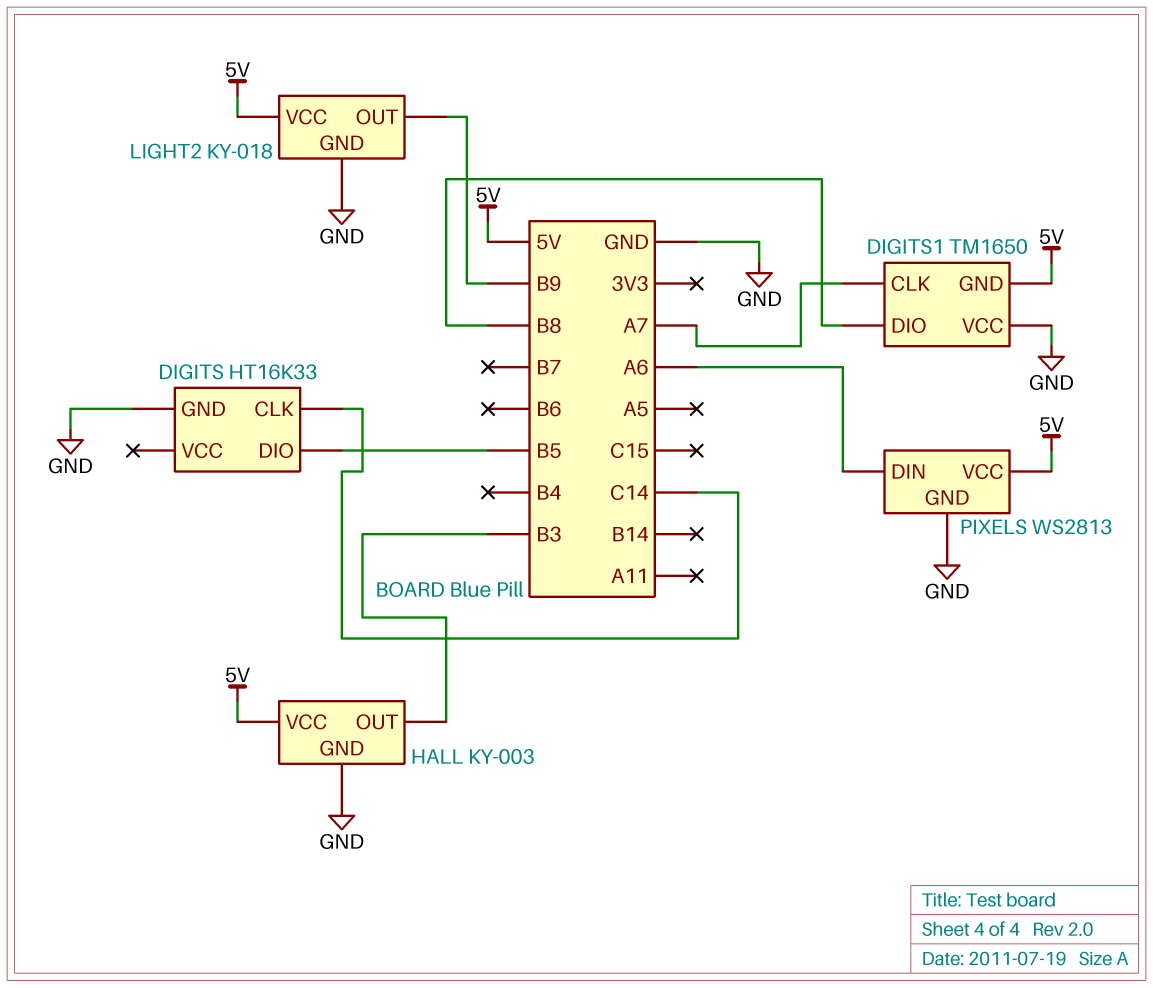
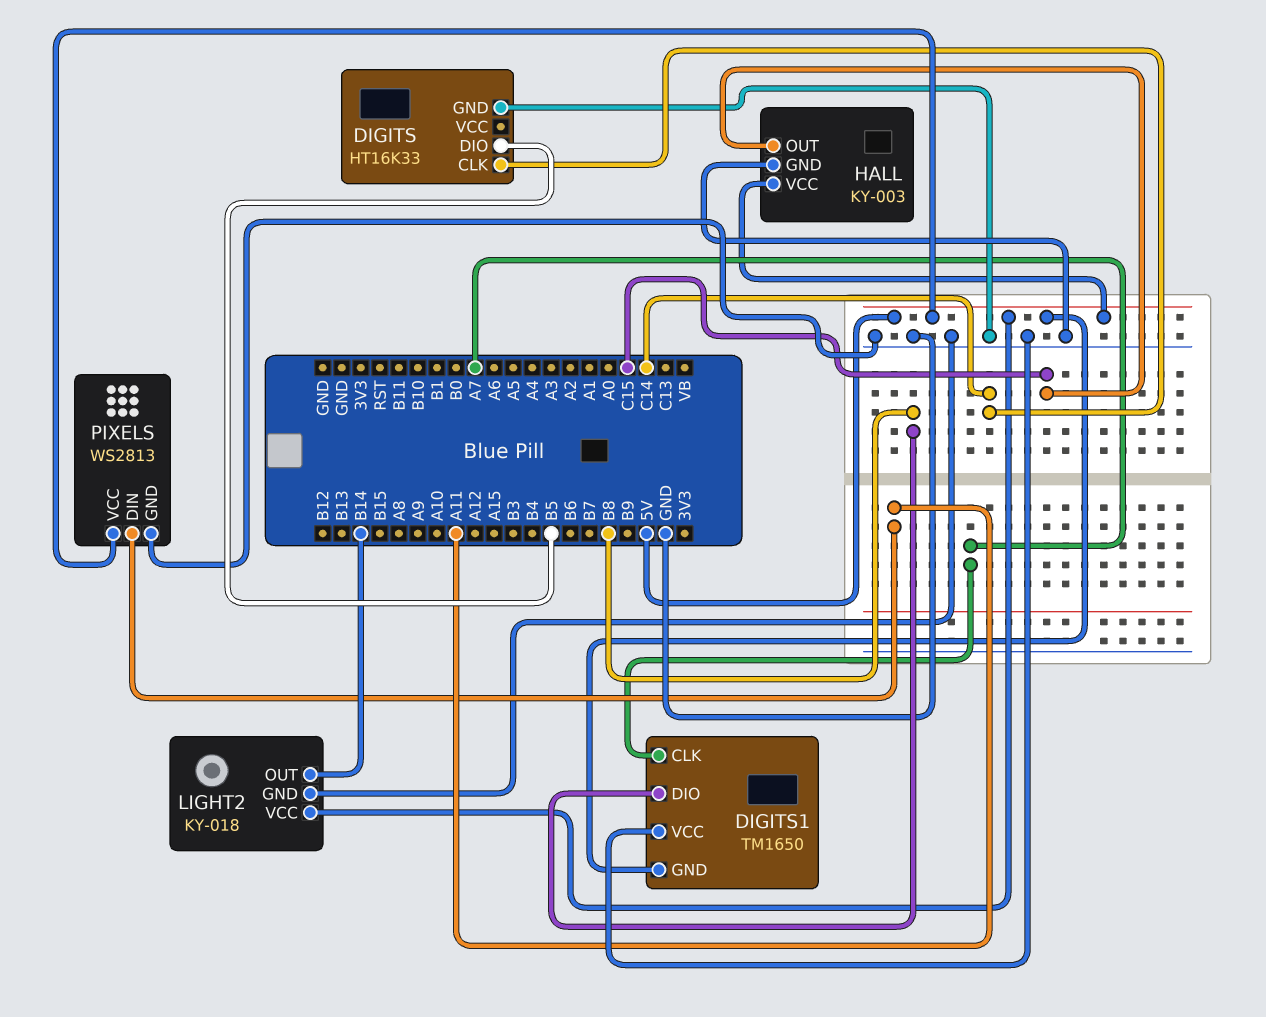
HALL pin OUT: B3 -> C15
LIGHT2 pin OUT: B9 -> B14
PIXELS pin DIN: A6 -> A11

